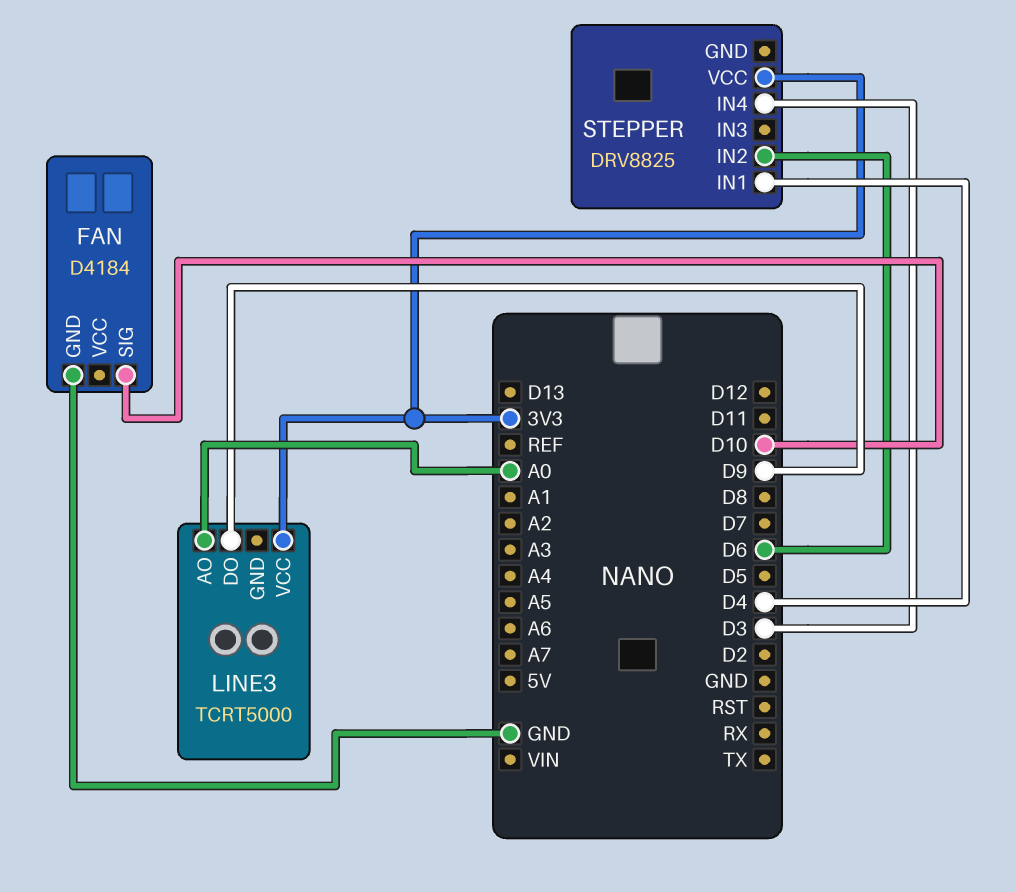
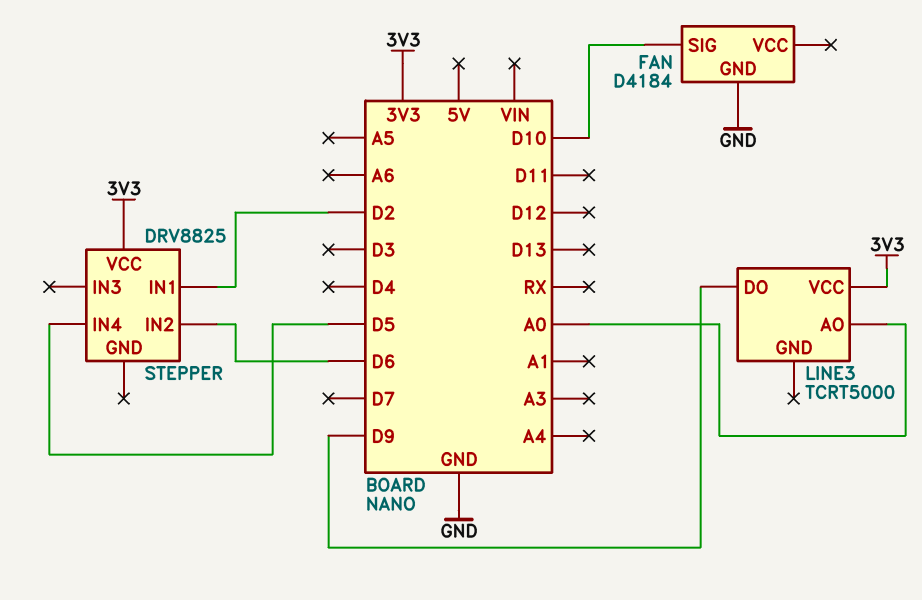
STEPPER pin IN1: D4 -> D2
STEPPER pin IN4: D3 -> D5

